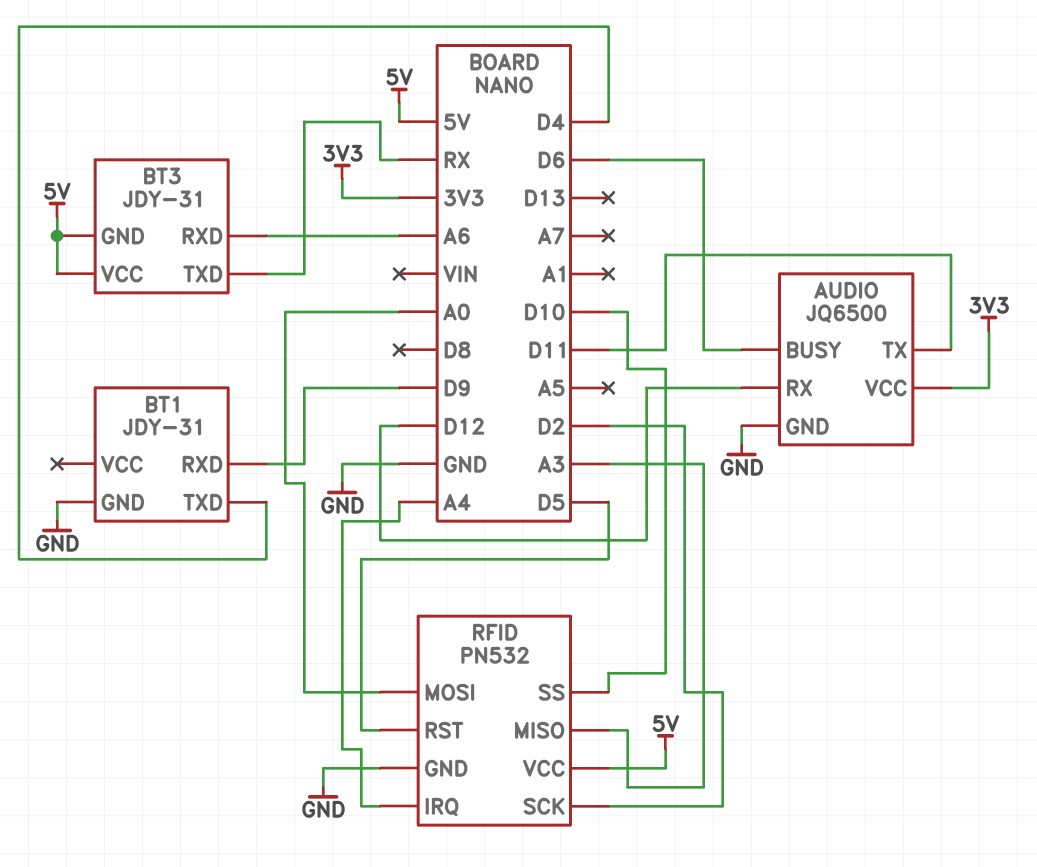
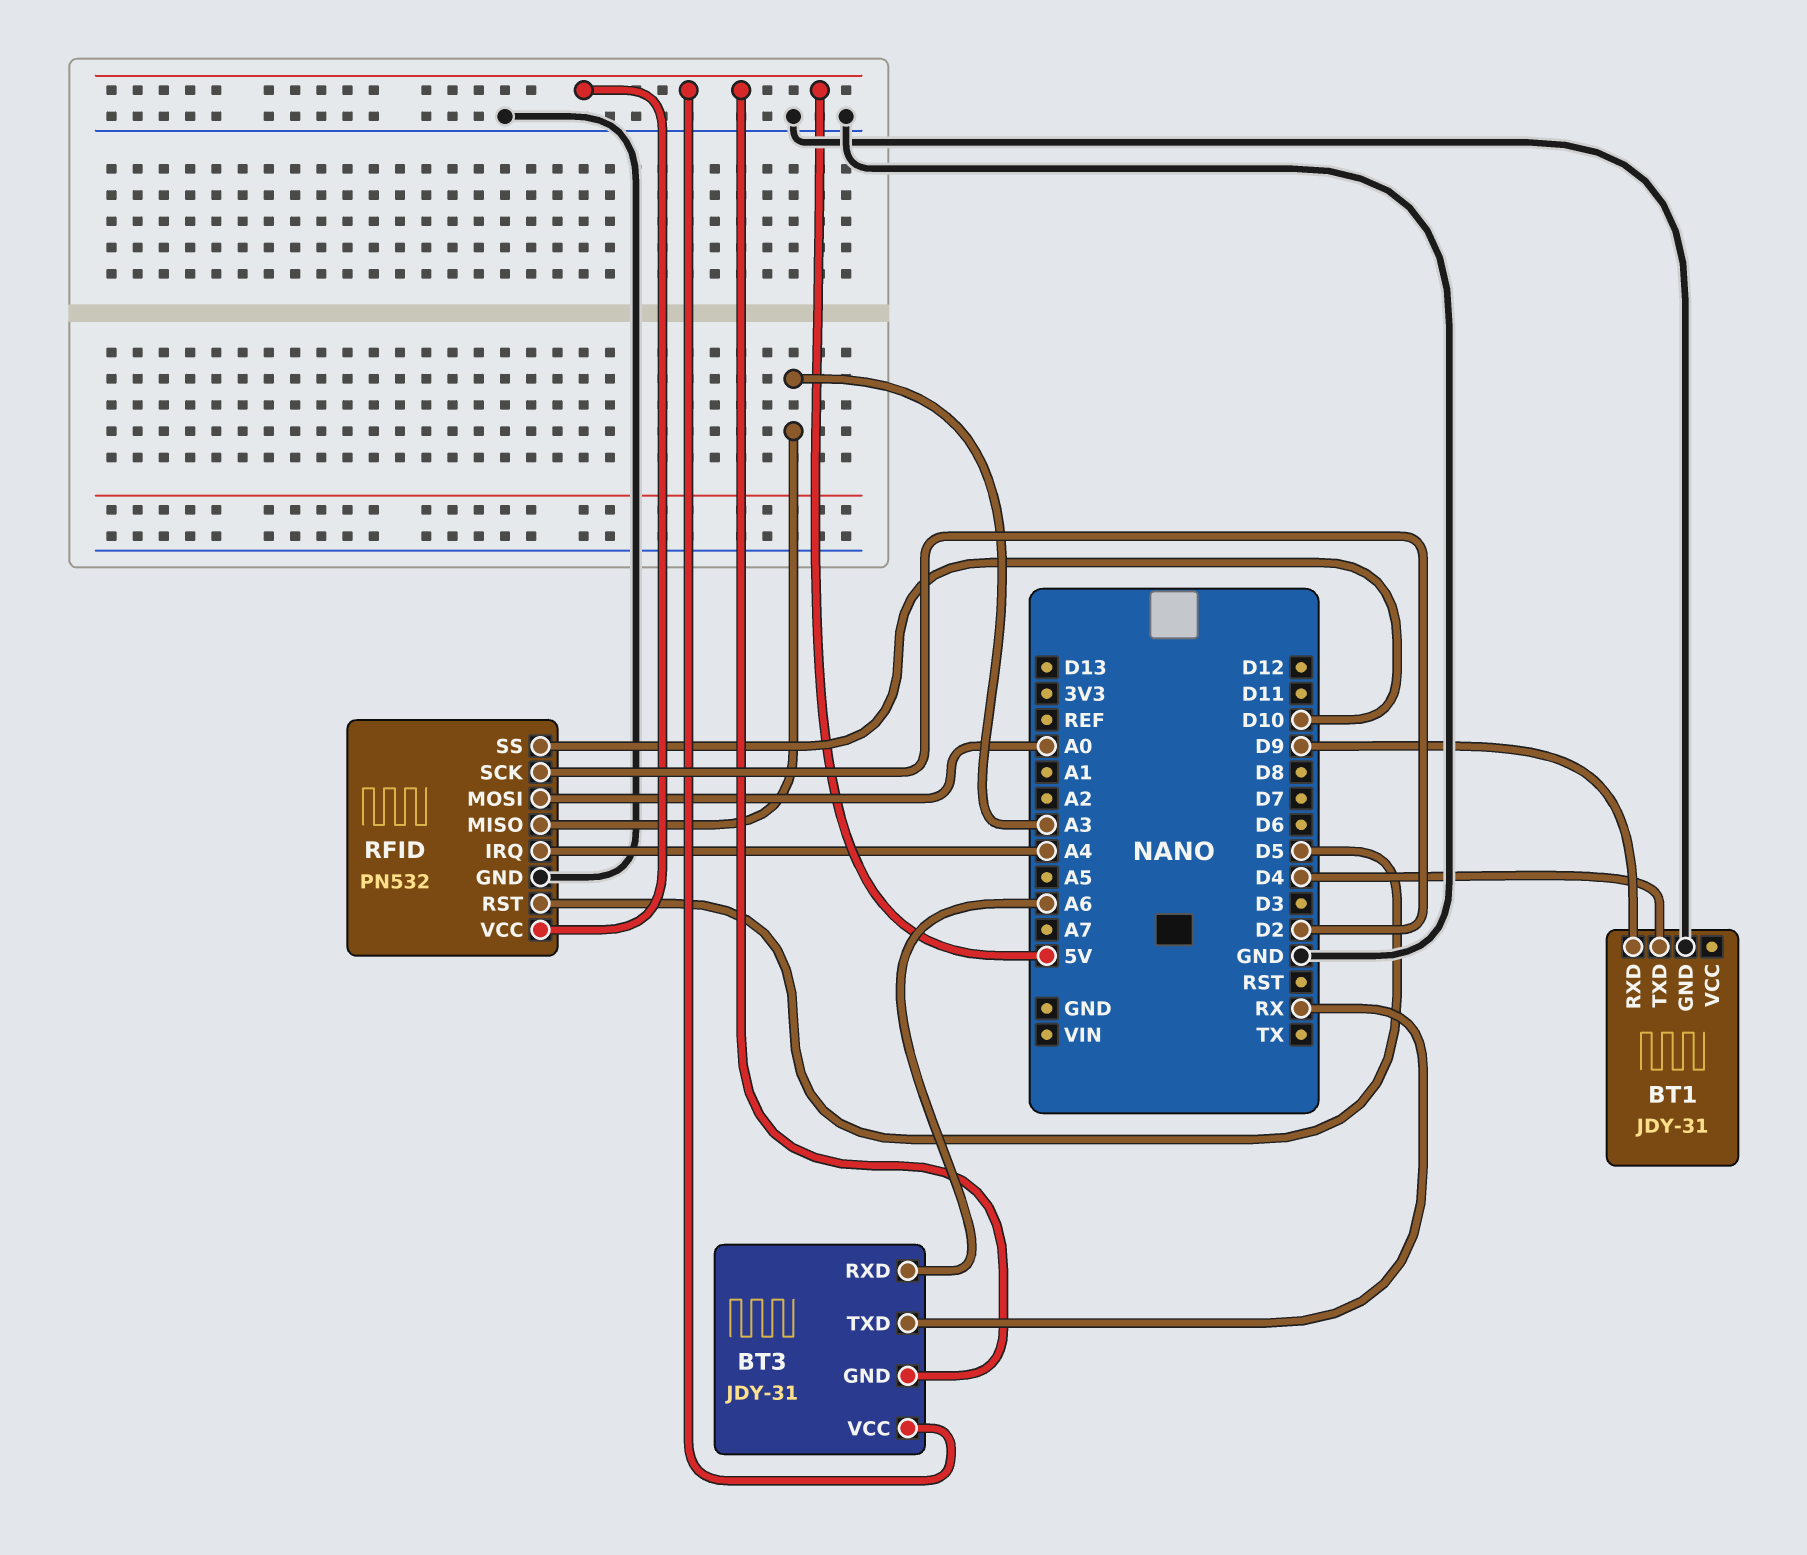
AUDIO: JQ6500 -> none
AUDIO pin BUSY: D6 -> none
AUDIO pin GND: GND -> none
AUDIO pin RX: D12 -> none
AUDIO pin TX: D11 -> none
AUDIO pin VCC: 3V3 -> none

